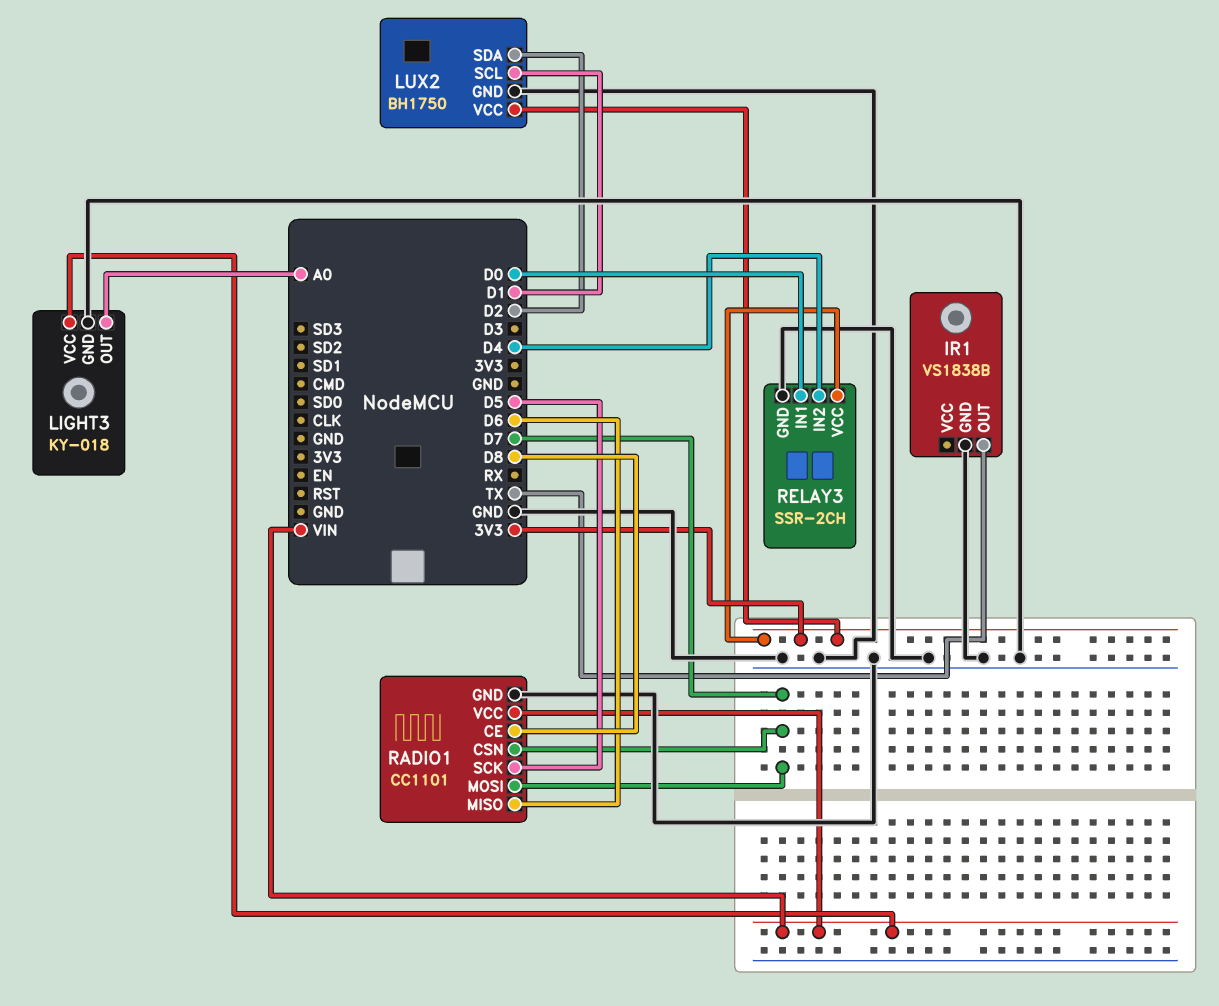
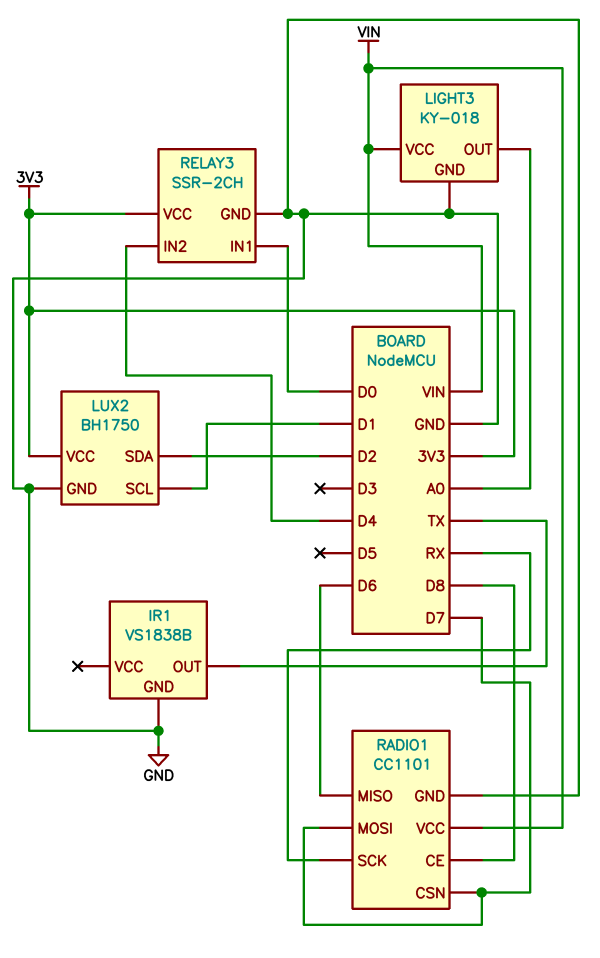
RADIO1 pin SCK: D5 -> RX

